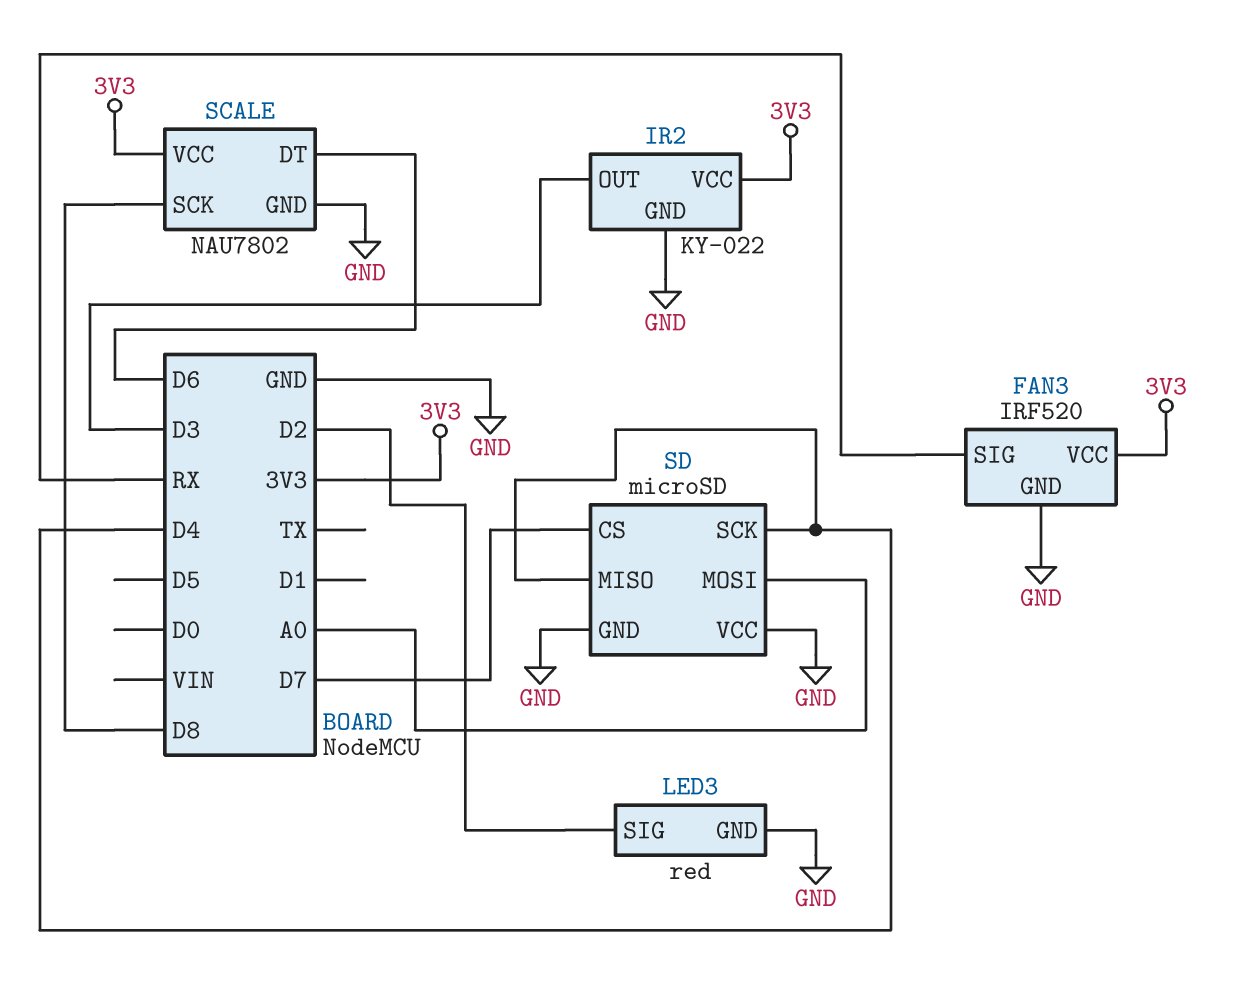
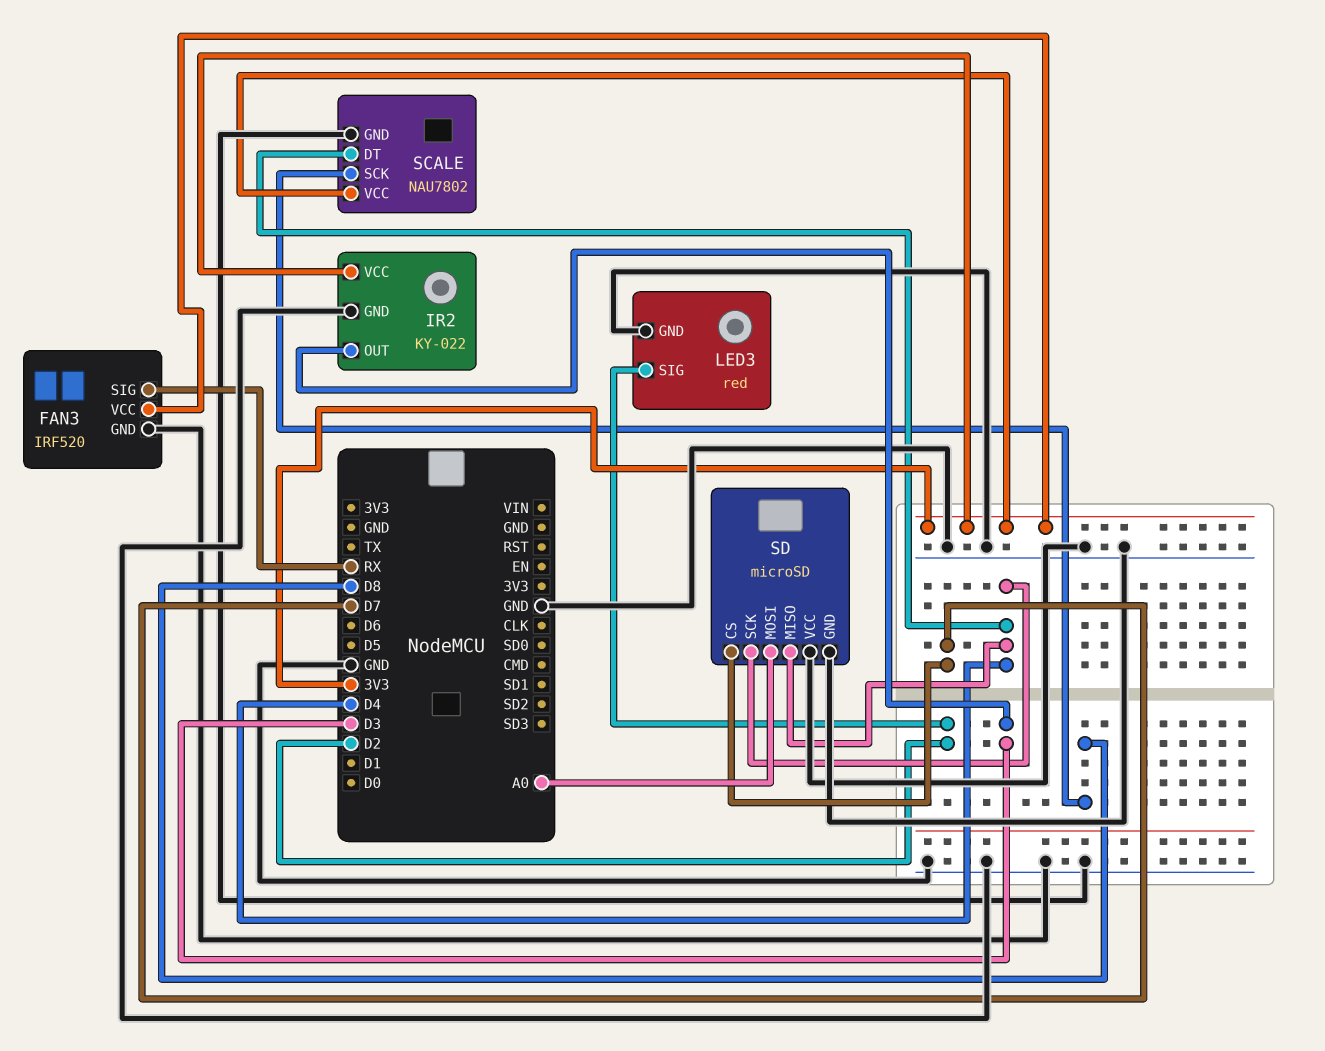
SCALE pin DT: D6 -> D4

